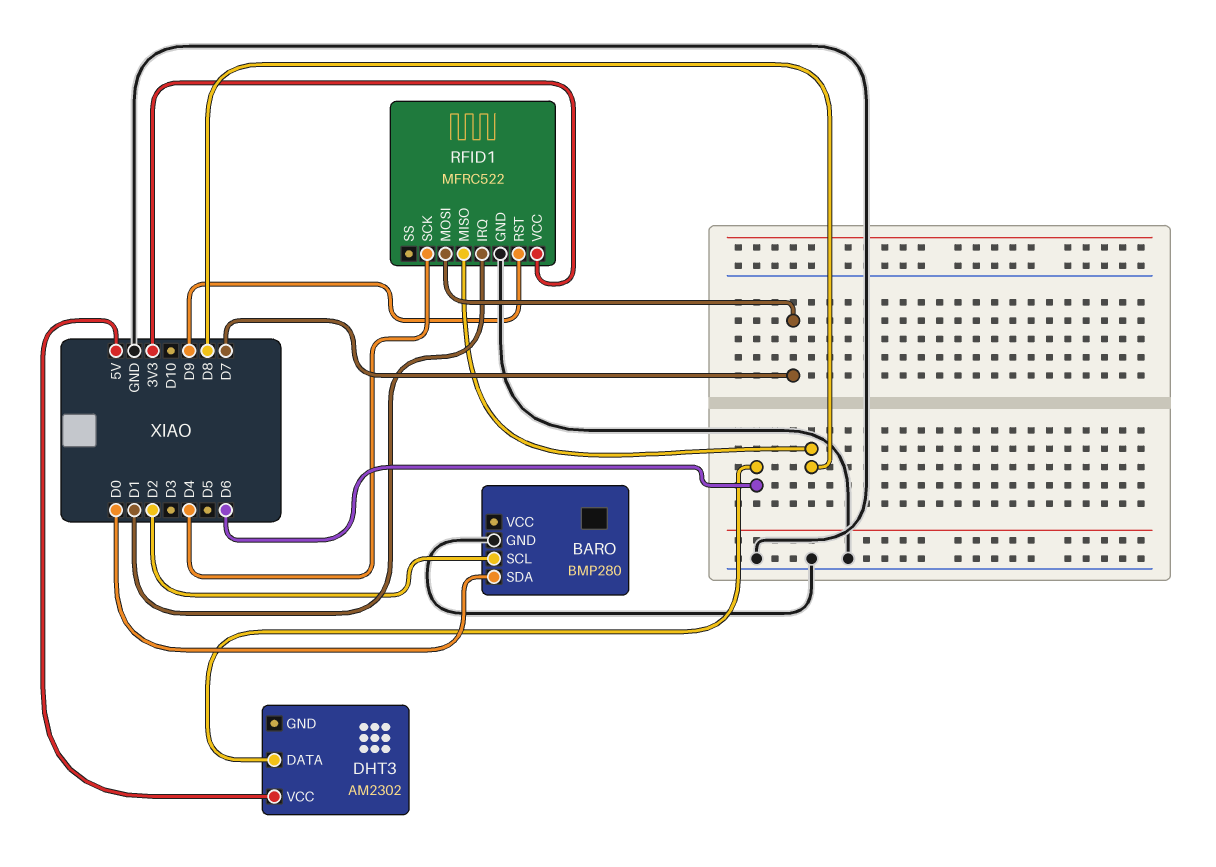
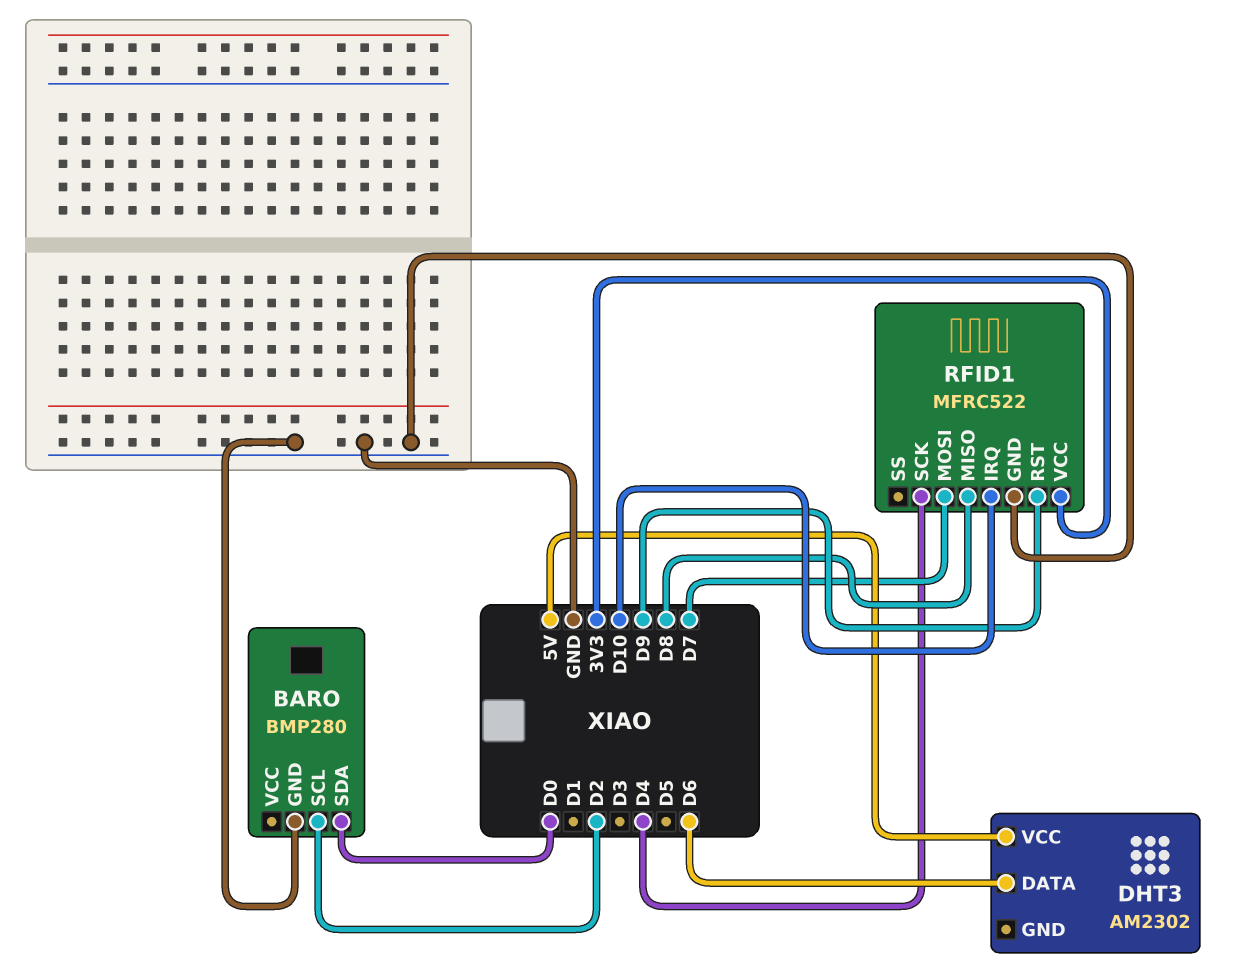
RFID1 pin IRQ: D1 -> D10

